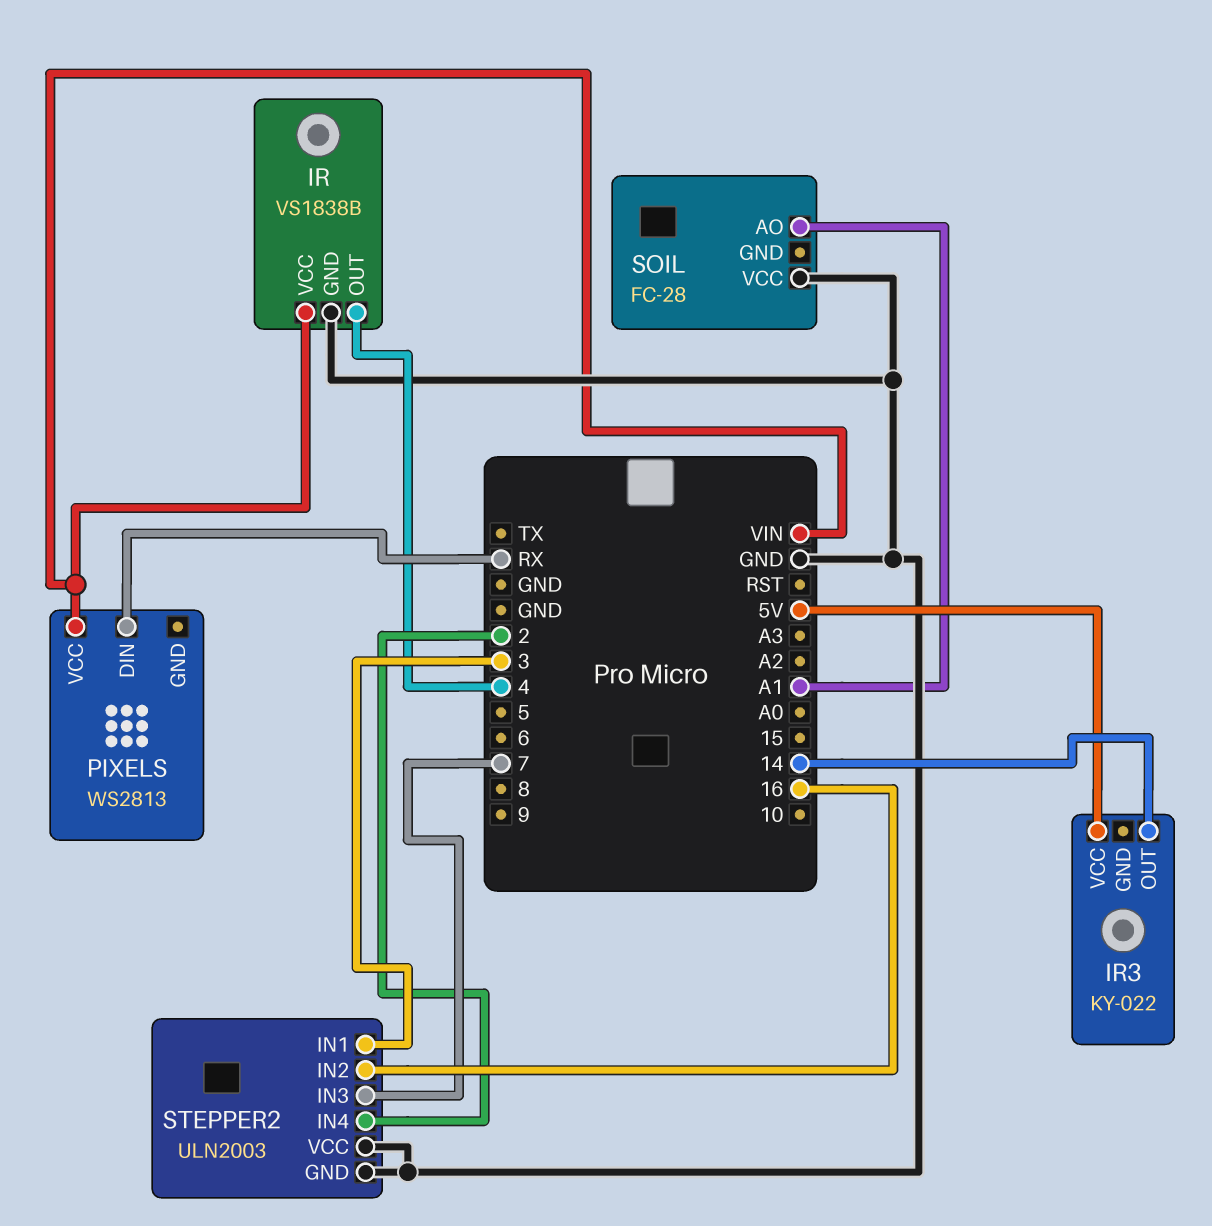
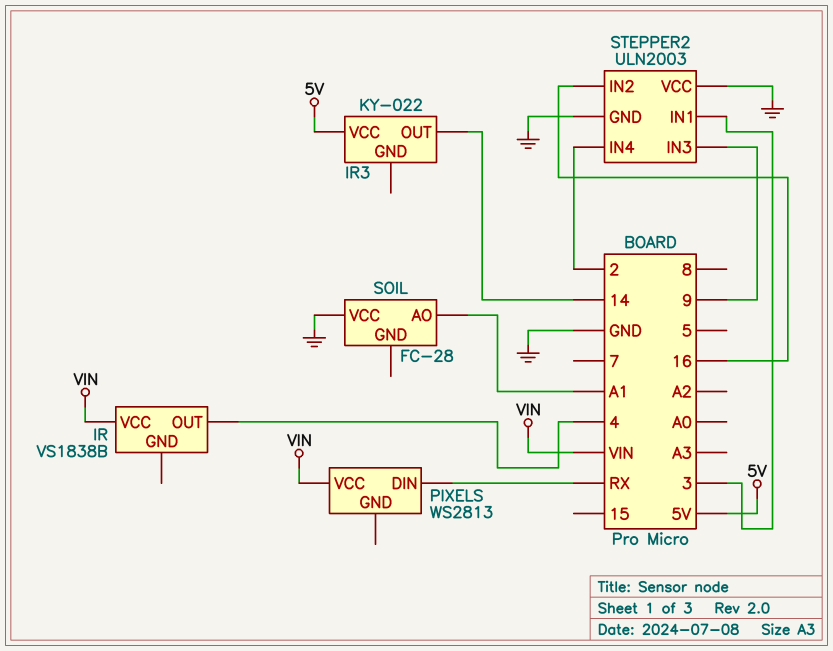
IR pin GND: GND -> none
STEPPER2 pin IN3: 7 -> 9

